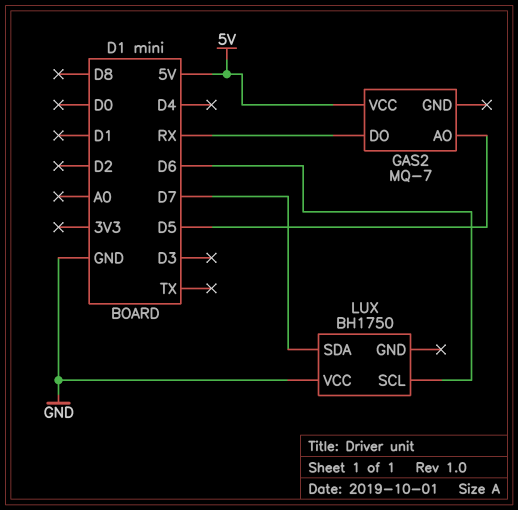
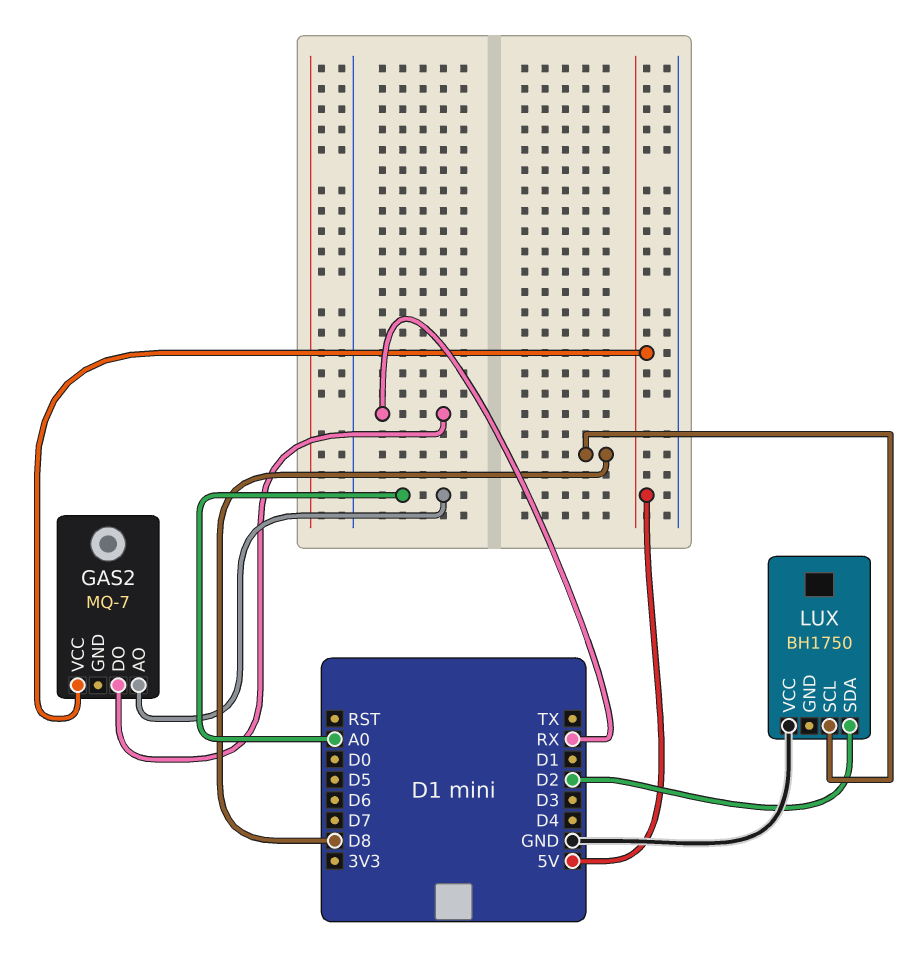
GAS2 pin AO: D5 -> A0
LUX pin SCL: D6 -> D8
LUX pin SDA: D7 -> D2

